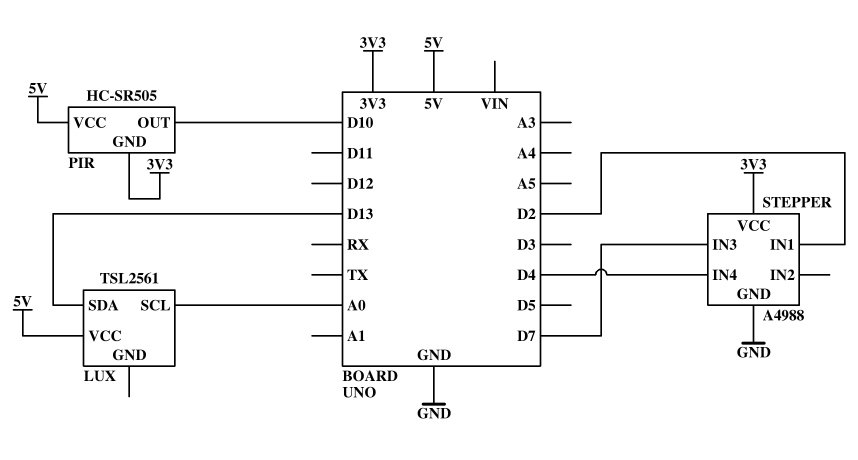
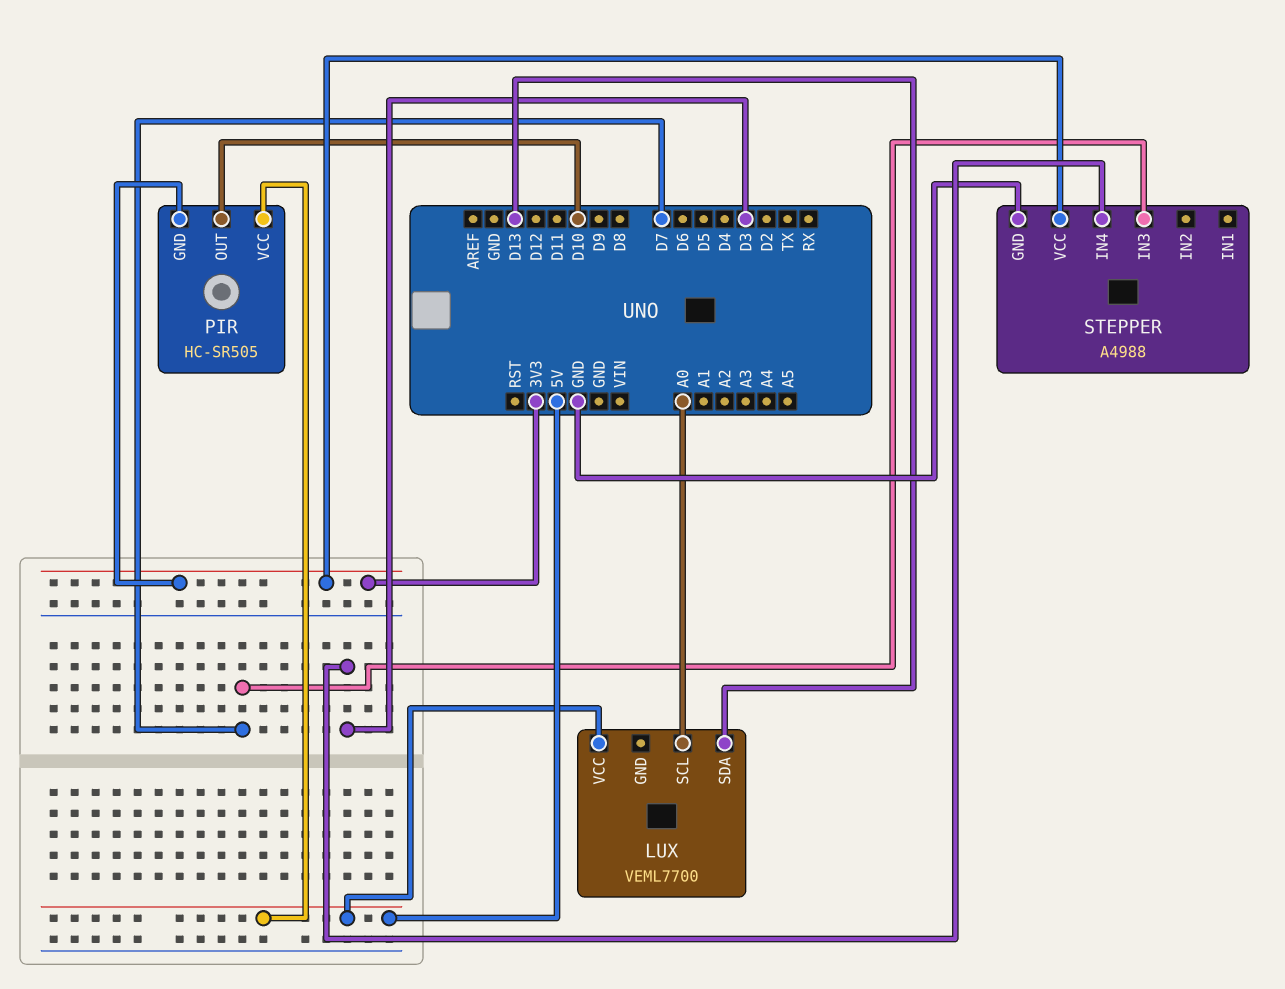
LUX: TSL2561 -> VEML7700
STEPPER pin IN1: D2 -> none
STEPPER pin IN4: D4 -> D3

